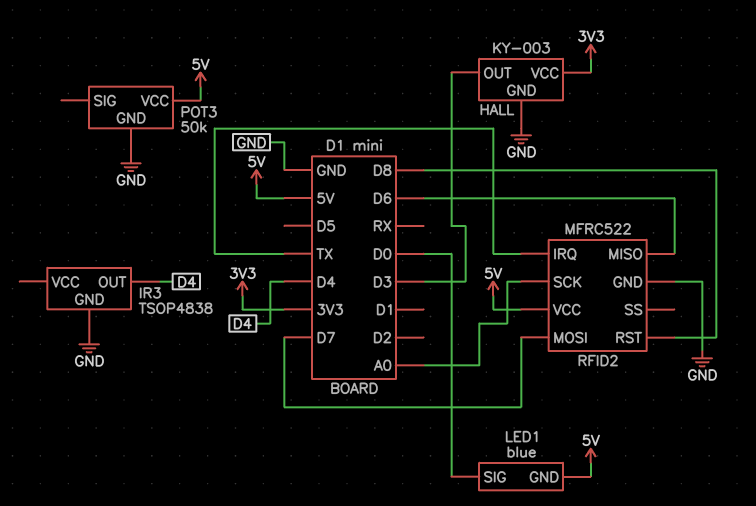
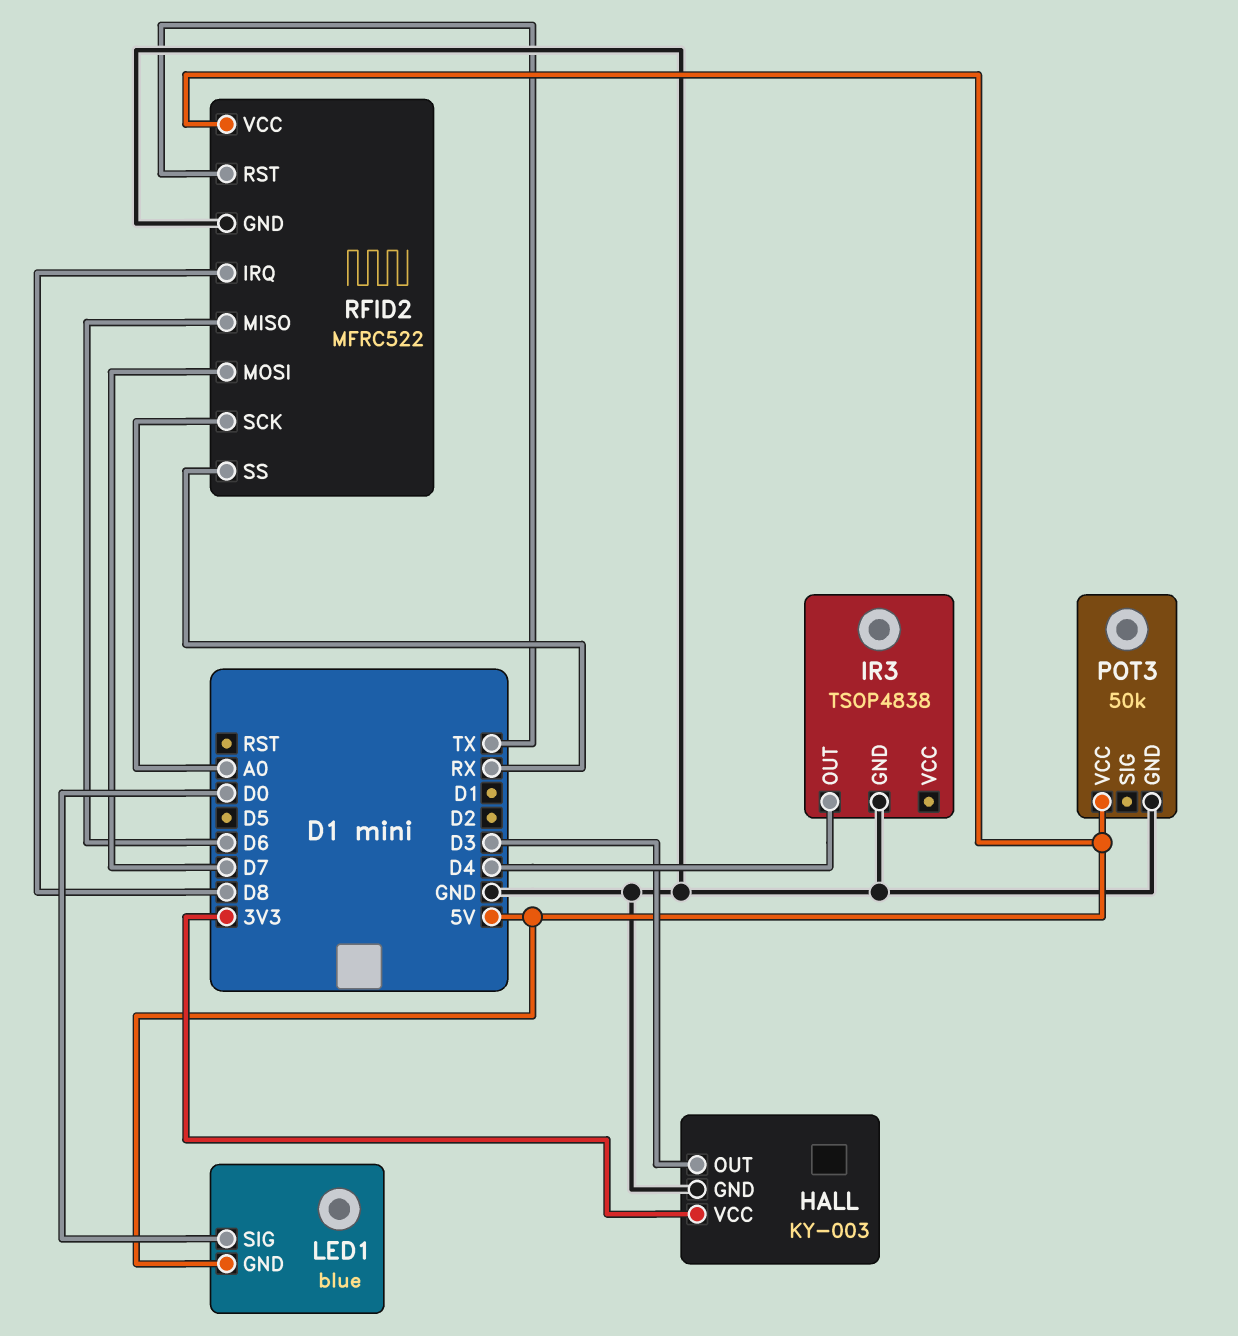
RFID2 pin IRQ: TX -> D8
RFID2 pin RST: D8 -> TX
RFID2 pin SS: none -> RX

